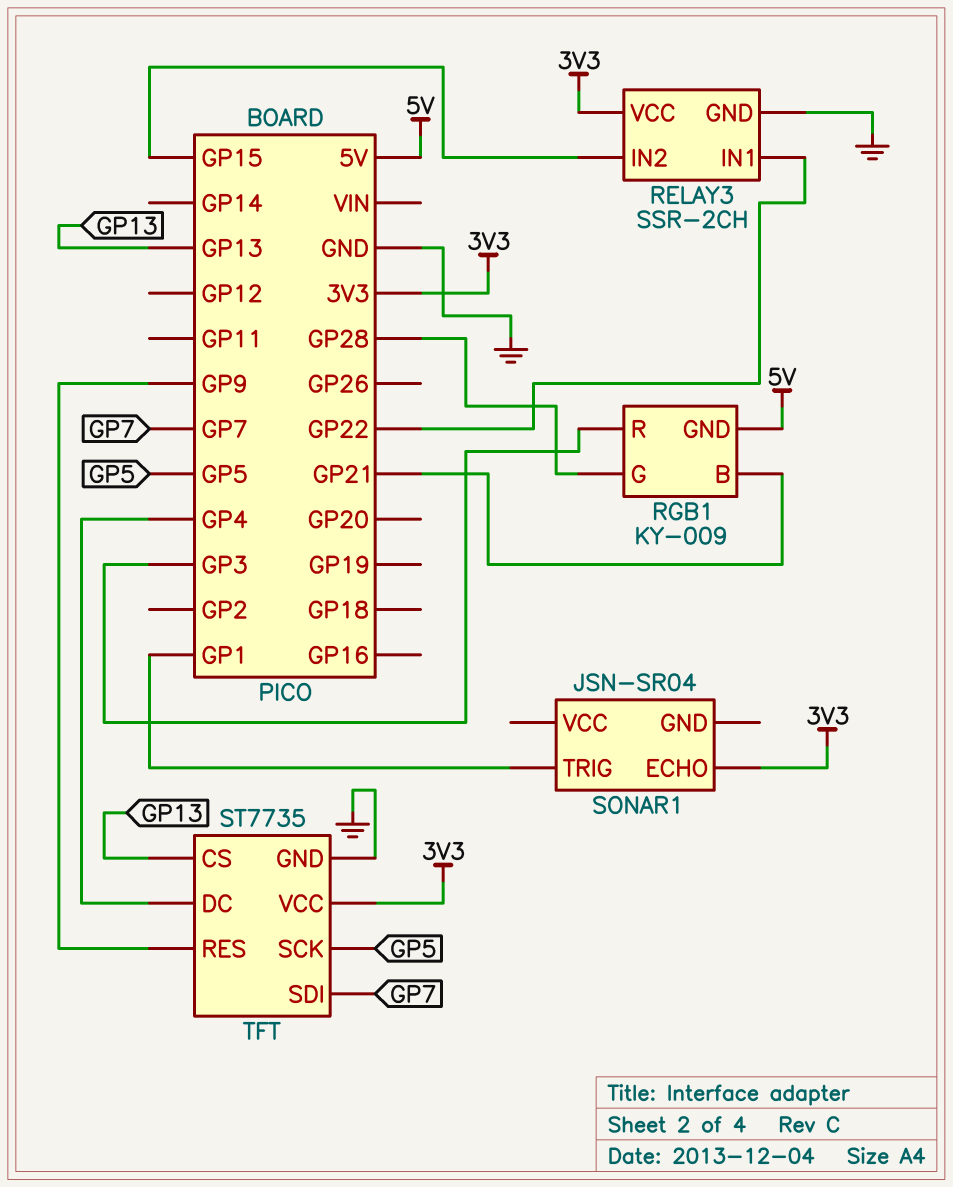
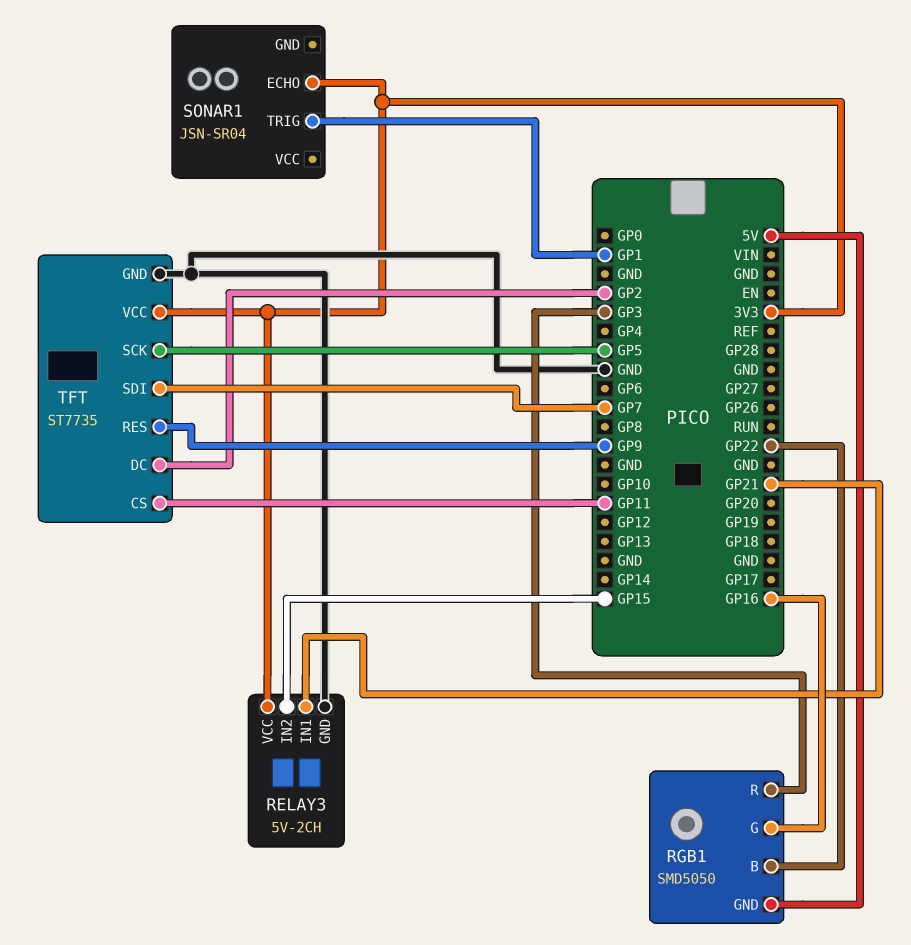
RELAY3: SSR-2CH -> 5V-2CH
RELAY3 pin IN1: GP22 -> GP21
RGB1: KY-009 -> SMD5050
RGB1 pin B: GP21 -> GP22
RGB1 pin G: GP28 -> GP16
TFT pin CS: GP13 -> GP11
TFT pin DC: GP4 -> GP2

